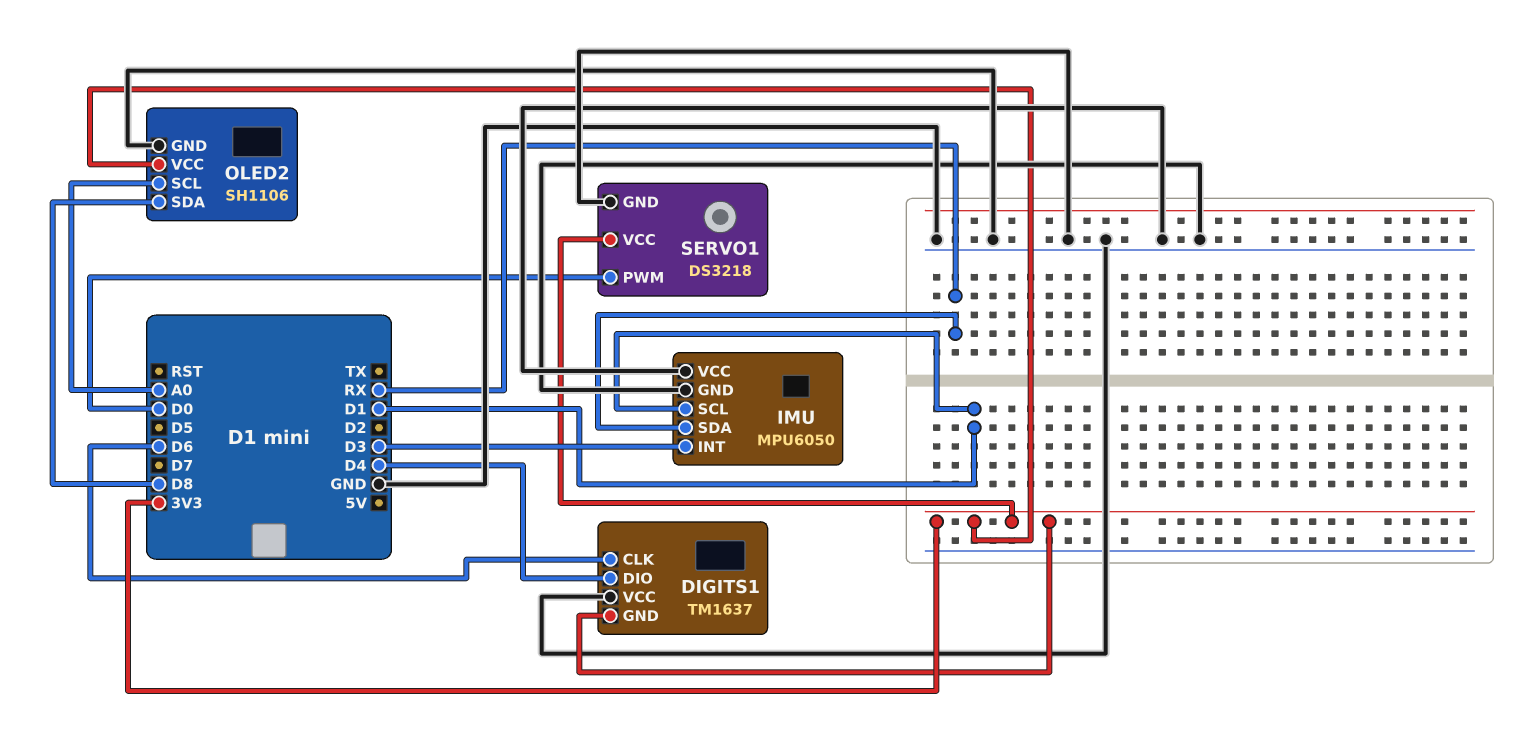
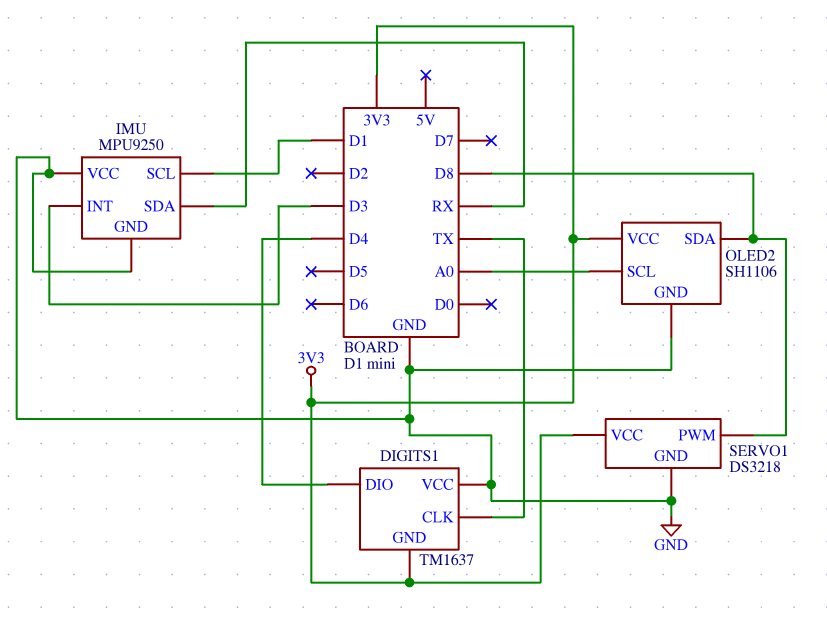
DIGITS1 pin CLK: D6 -> TX
IMU: MPU6050 -> MPU9250
SERVO1 pin PWM: D0 -> D8

